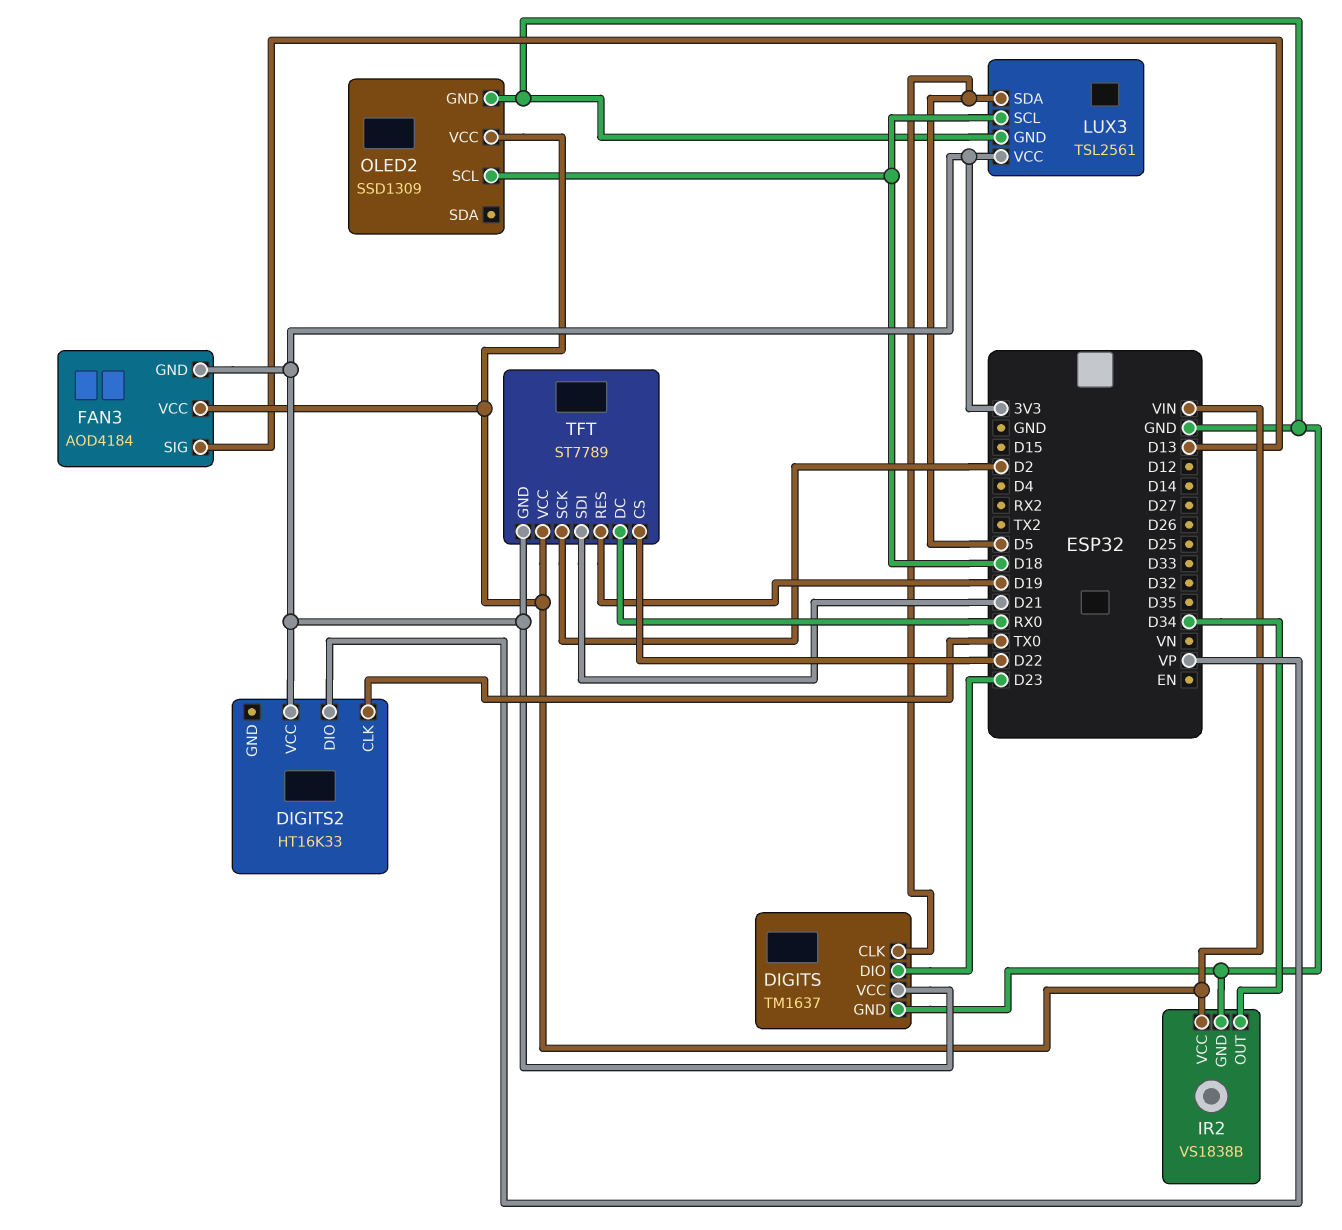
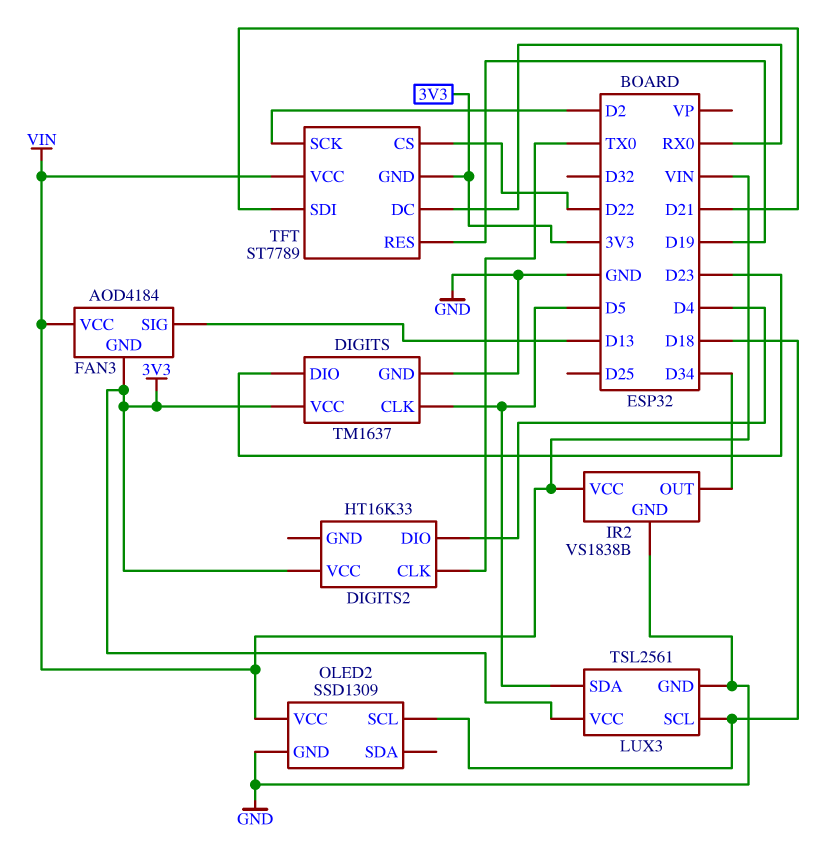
DIGITS2 pin DIO: VP -> D4

